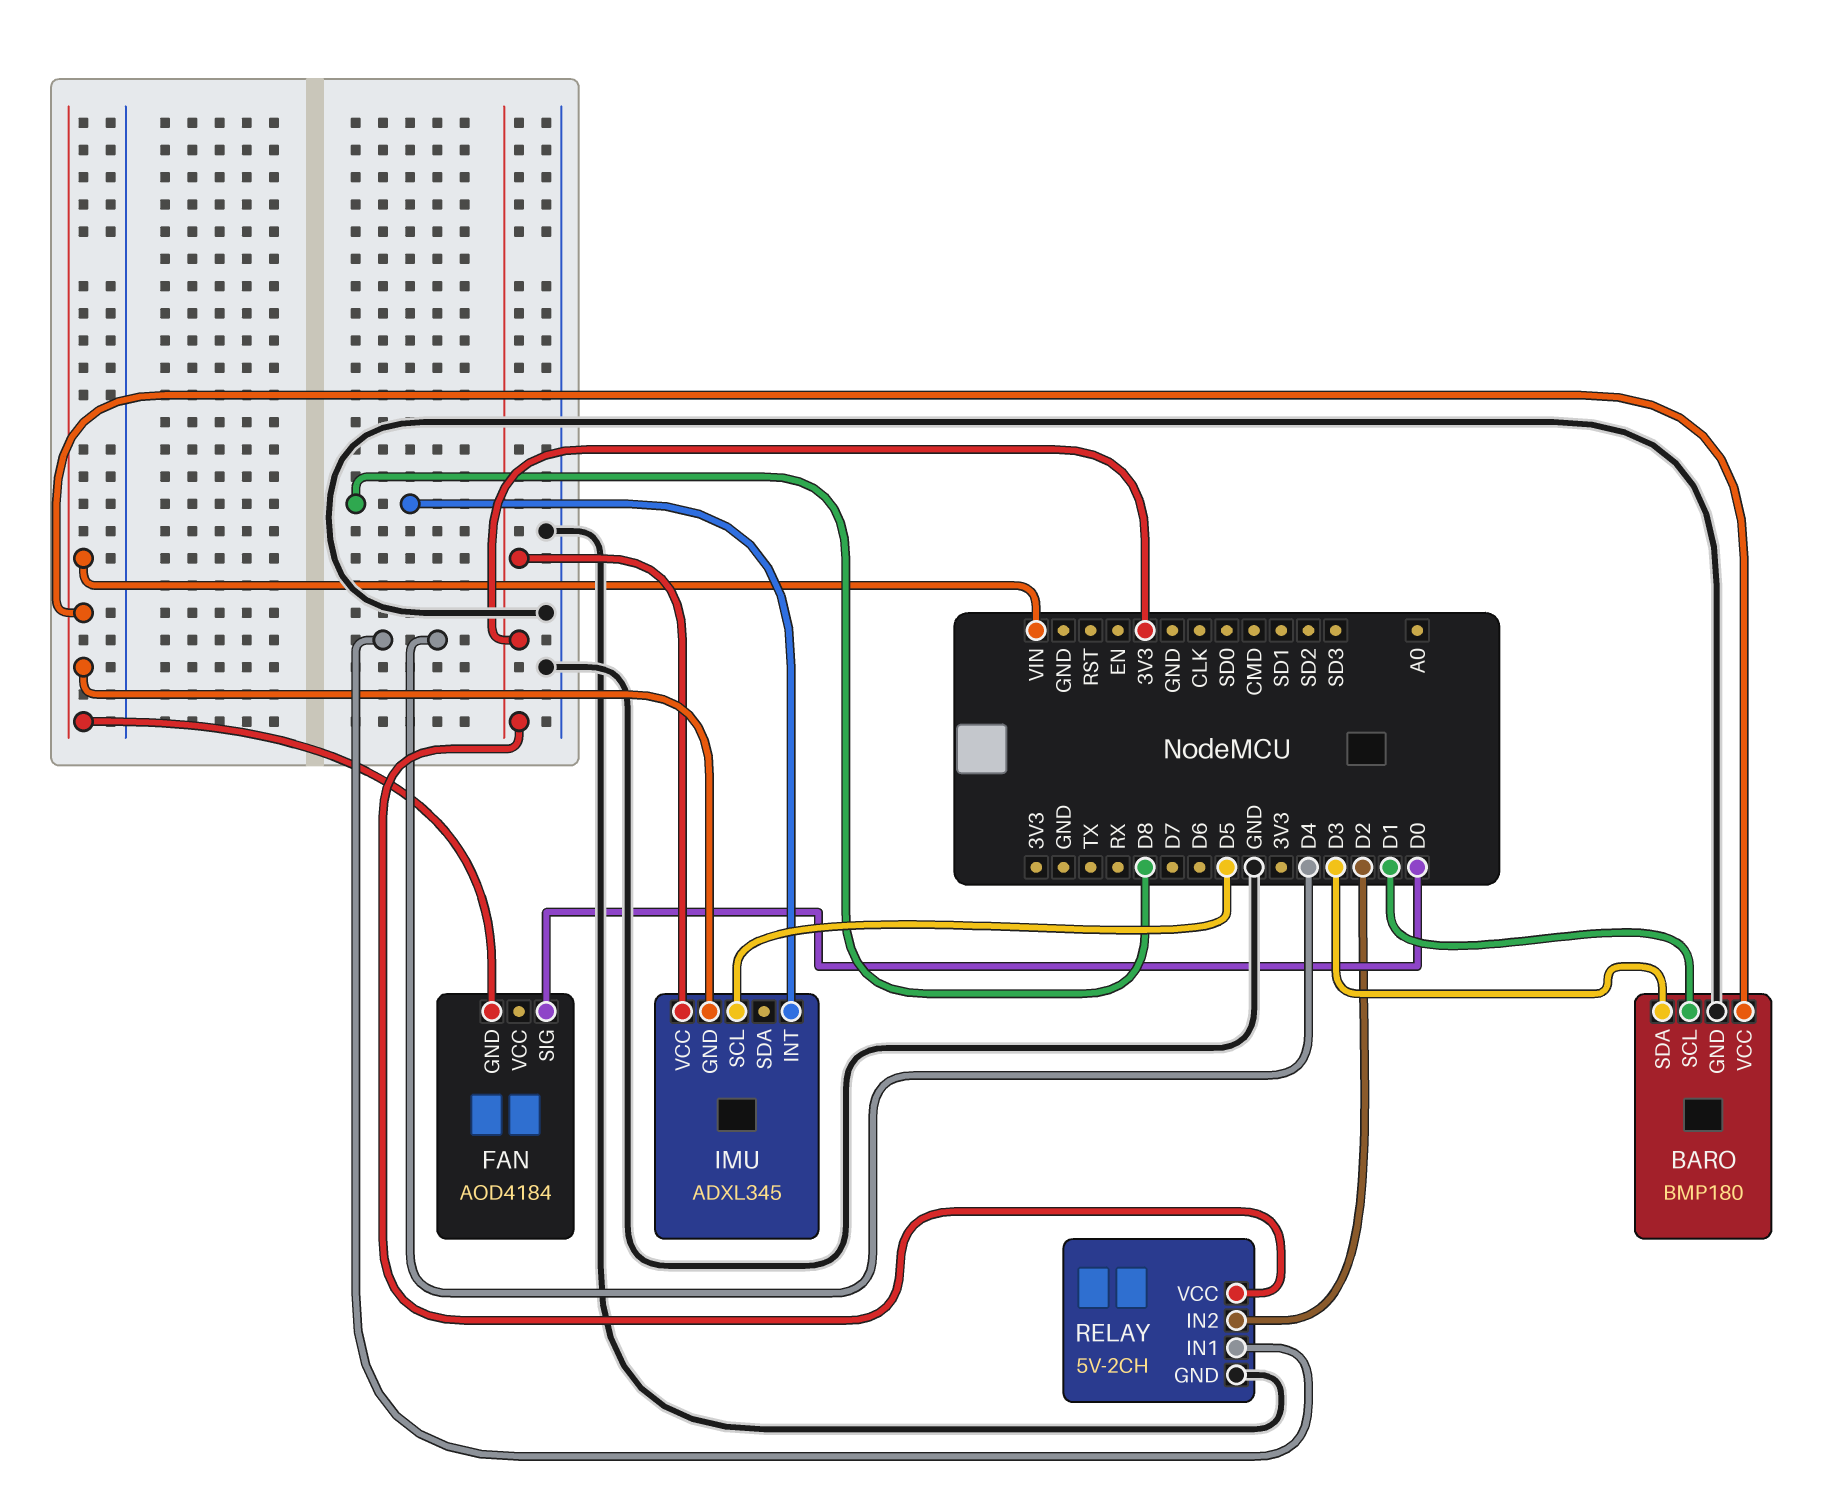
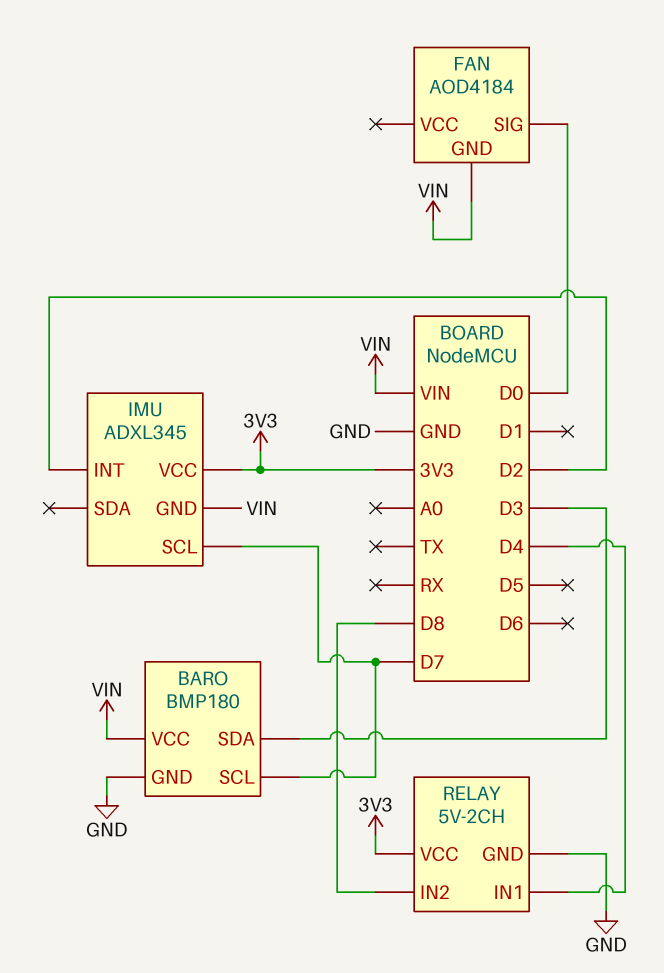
BARO pin SCL: D1 -> D7
IMU pin INT: D8 -> D2
IMU pin SCL: D5 -> D7
RELAY pin IN2: D2 -> D8

